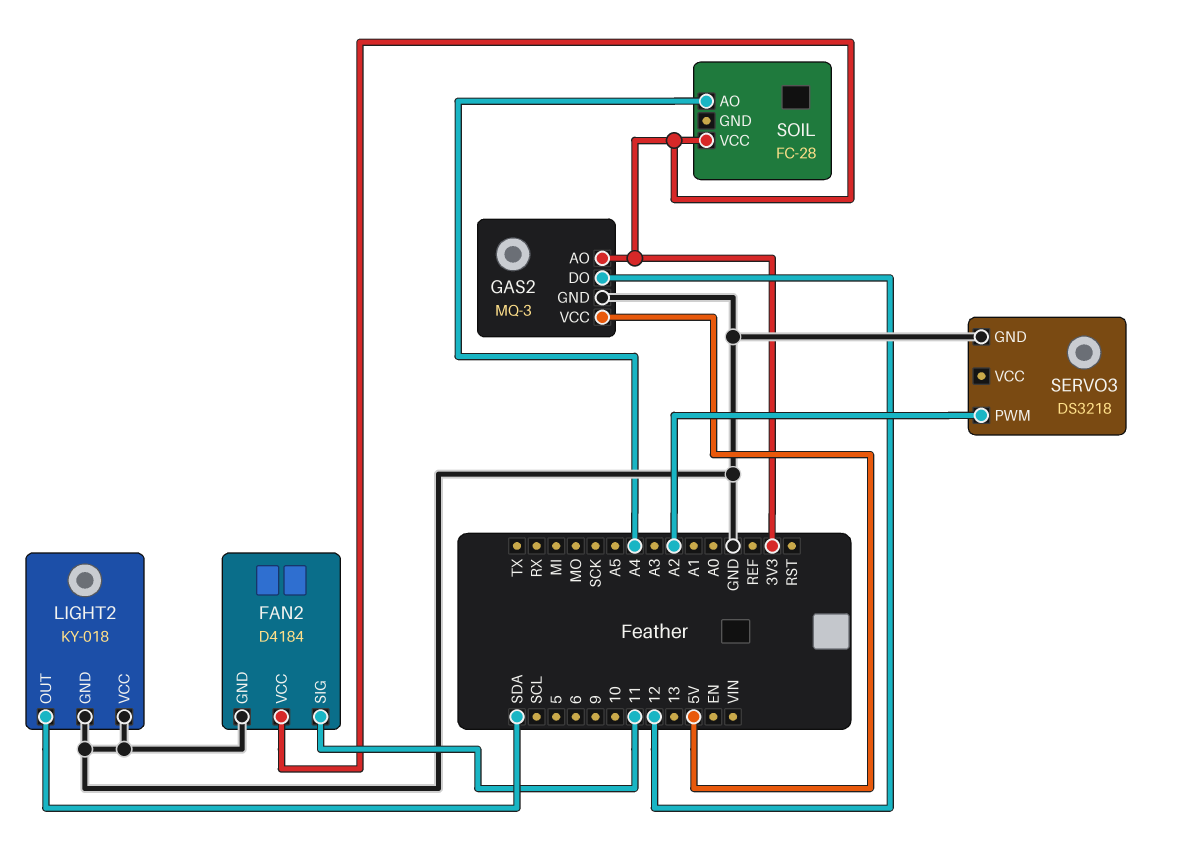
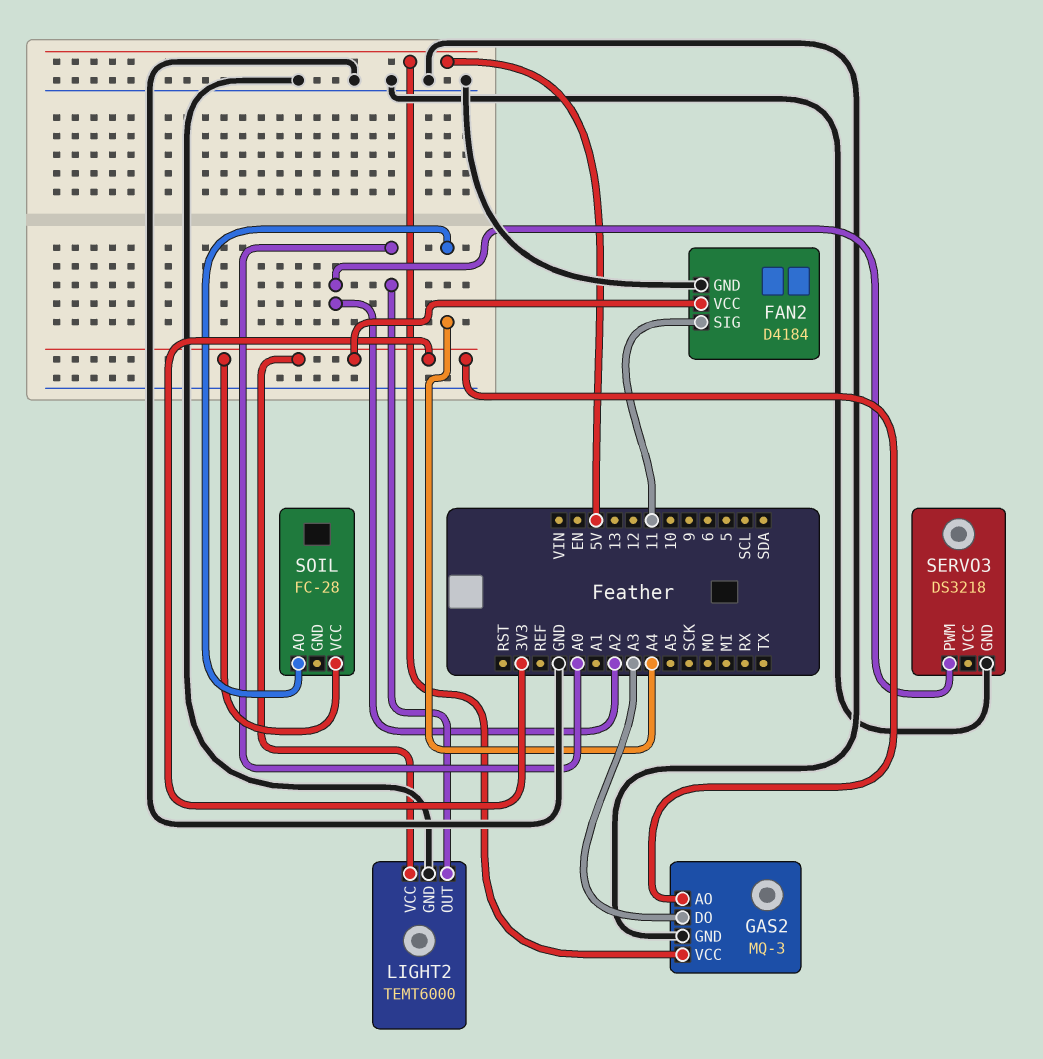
GAS2 pin DO: 12 -> A3
LIGHT2: KY-018 -> TEMT6000
LIGHT2 pin OUT: SDA -> A0
LIGHT2 pin VCC: GND -> 3V3

